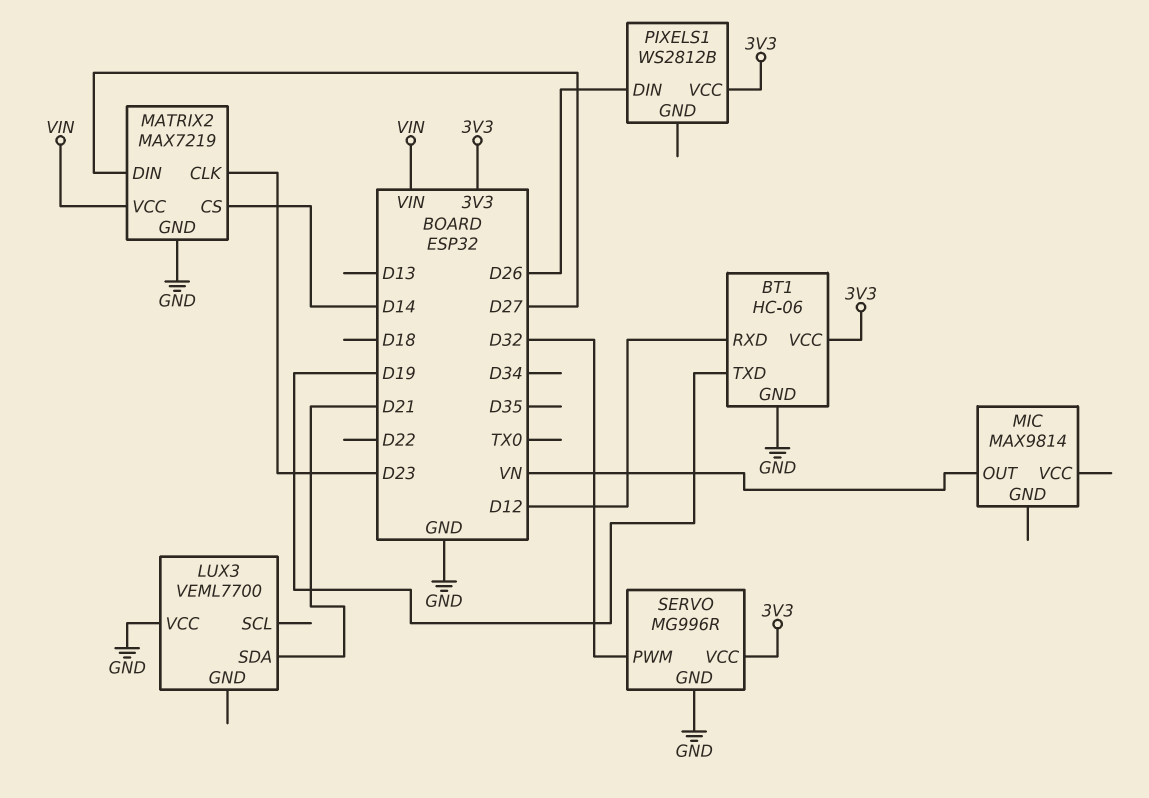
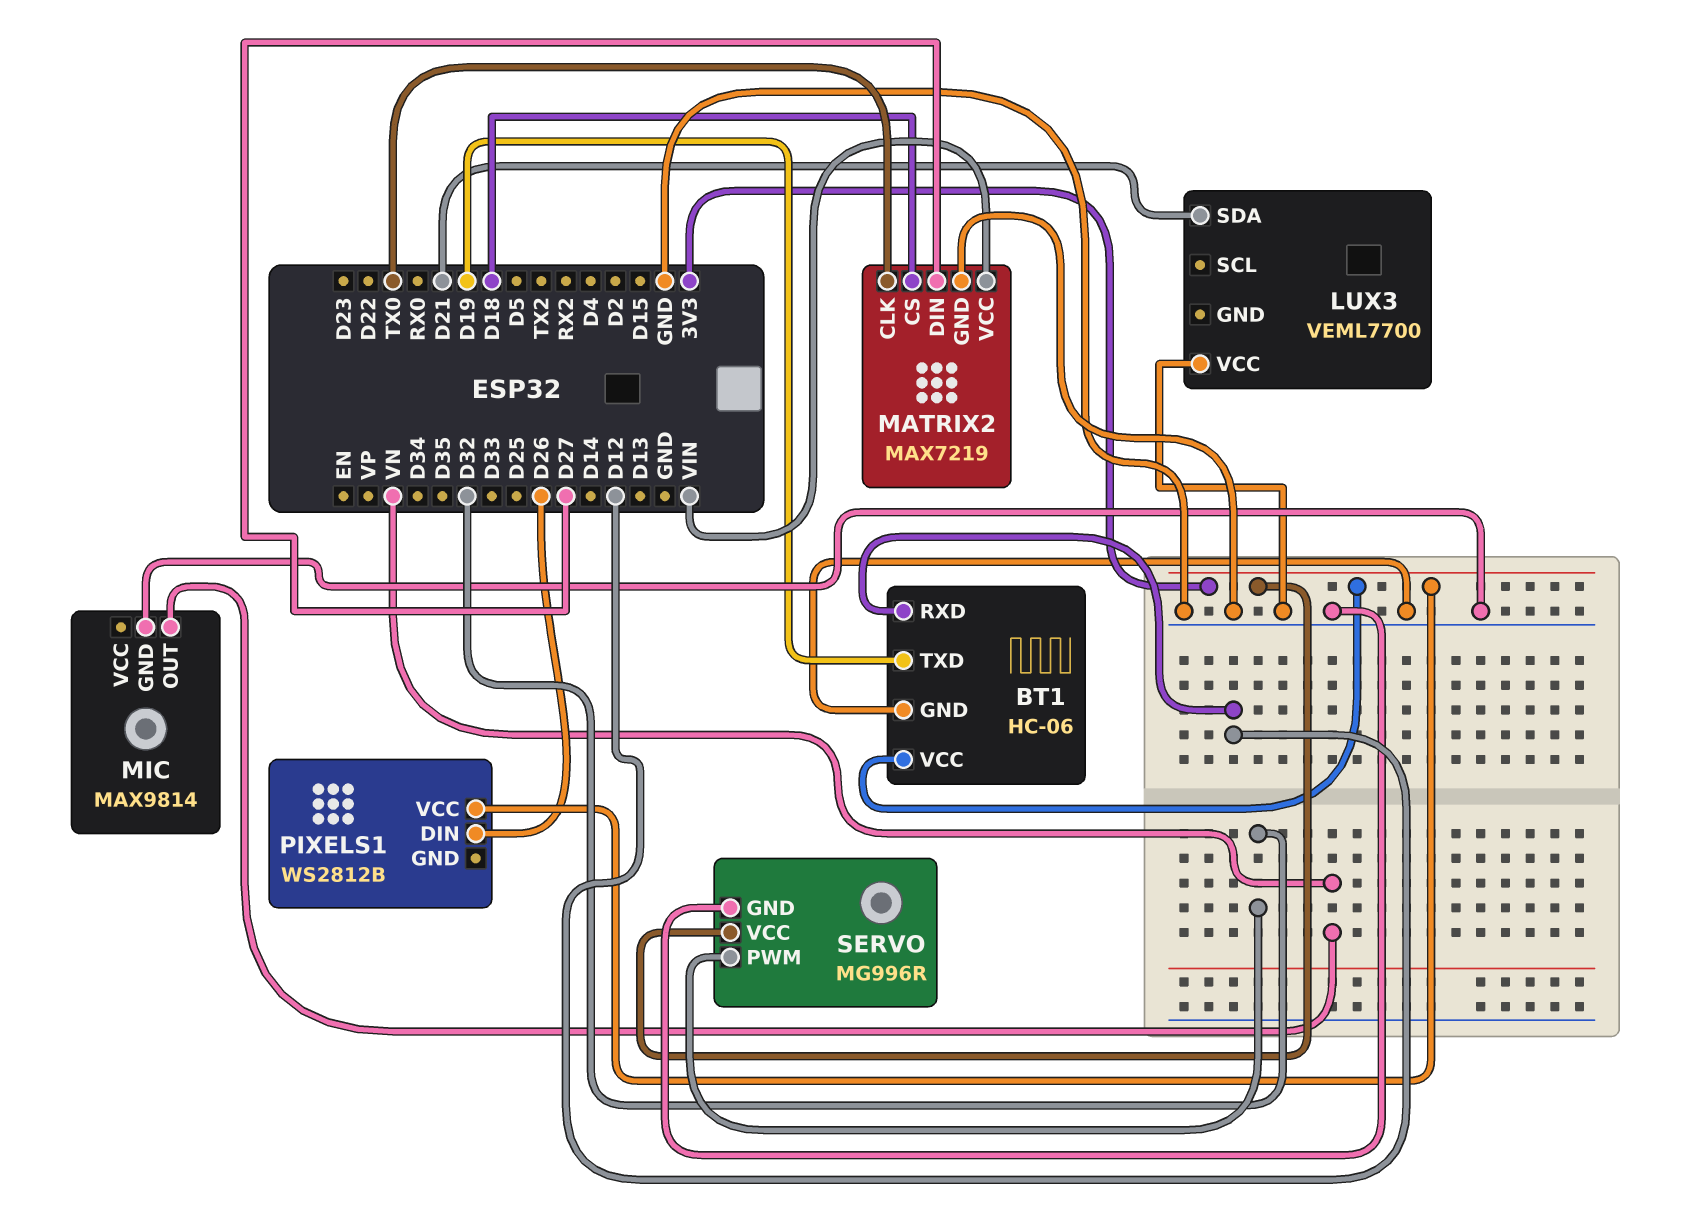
MATRIX2 pin CLK: D23 -> TX0
MATRIX2 pin CS: D14 -> D18
MIC pin GND: none -> GND

